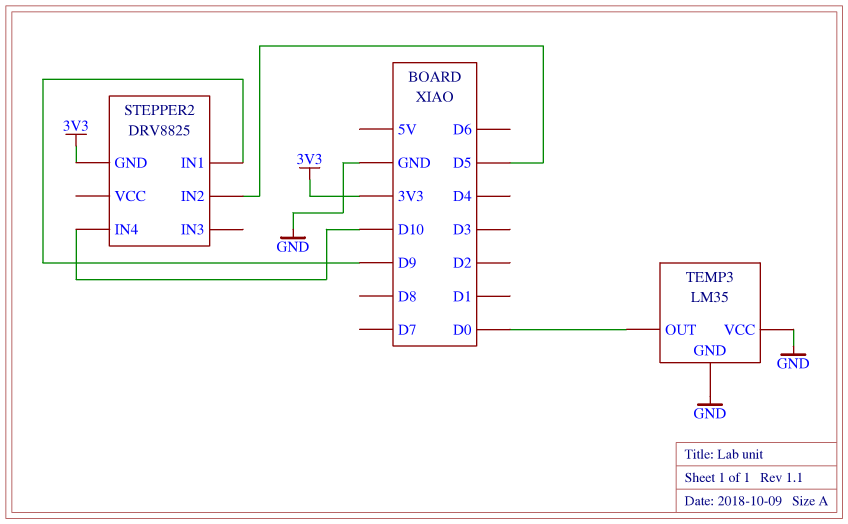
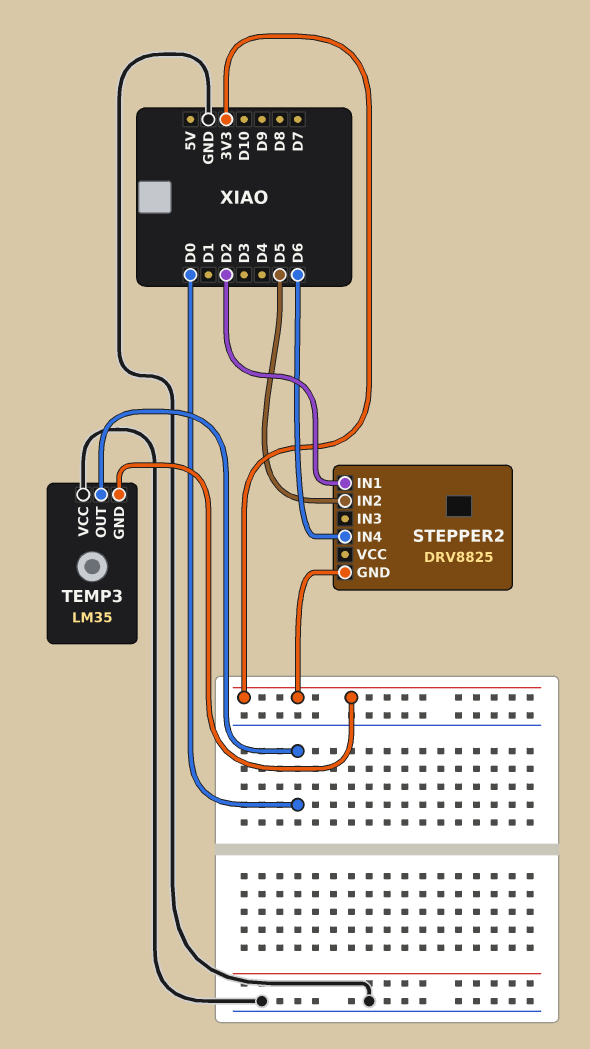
STEPPER2 pin IN1: D9 -> D2
STEPPER2 pin IN4: D10 -> D6
TEMP3 pin GND: GND -> 3V3

